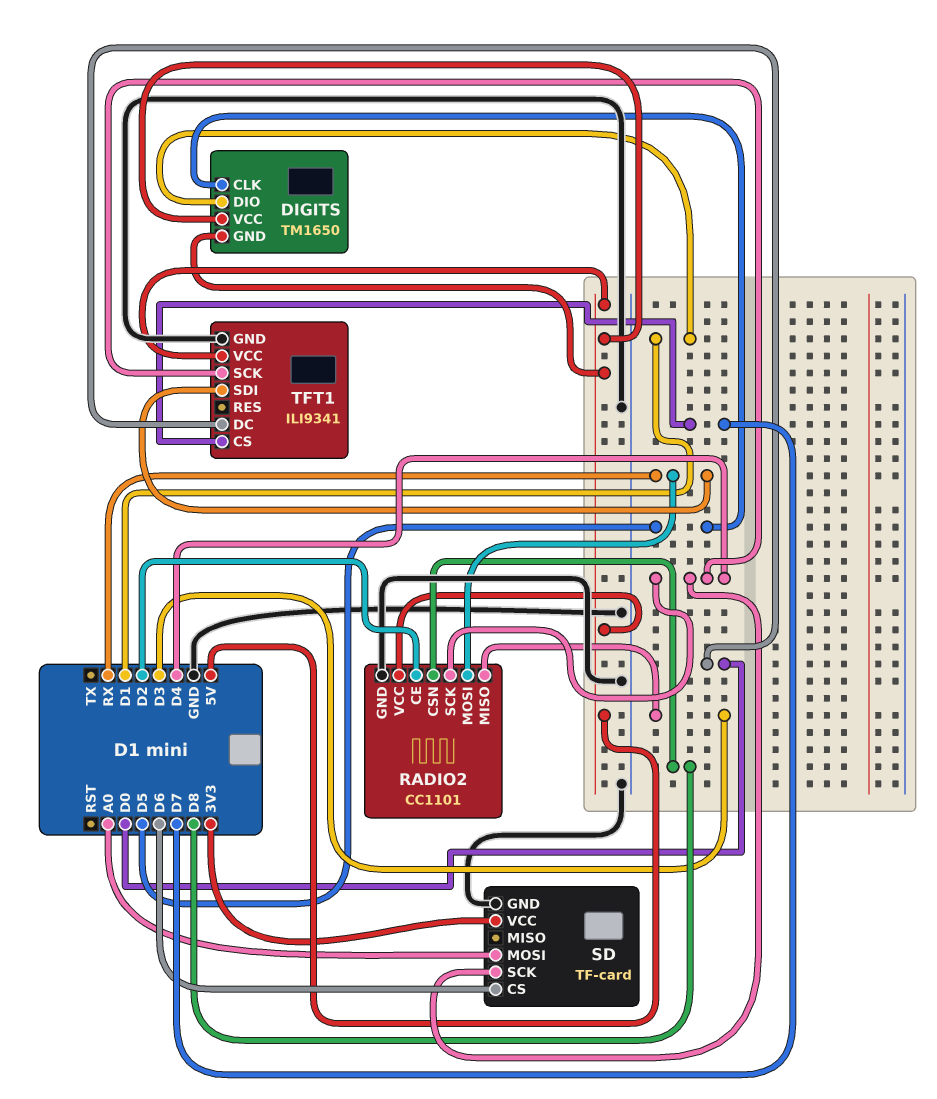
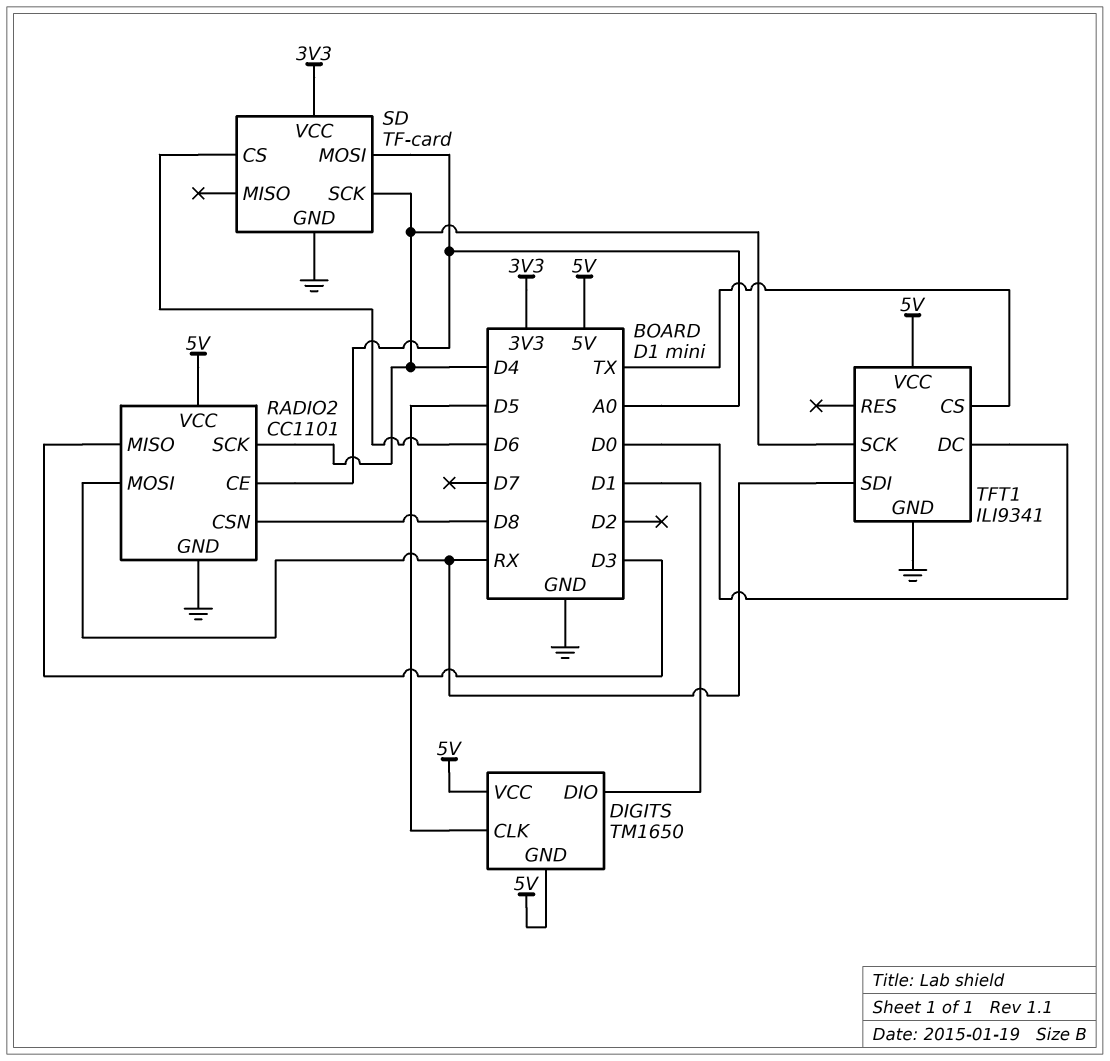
RADIO2 pin CE: D2 -> A0
TFT1 pin CS: D7 -> TX

